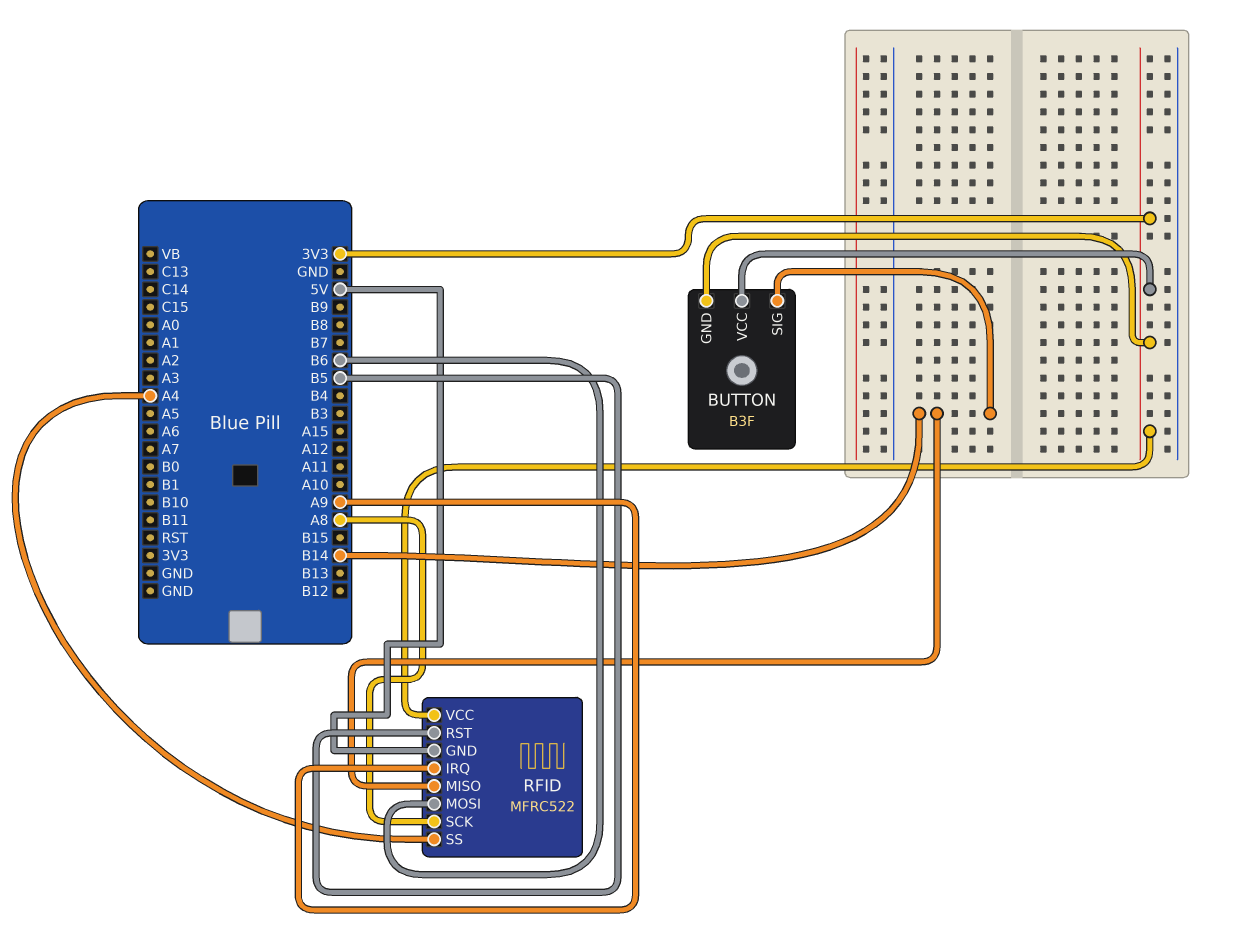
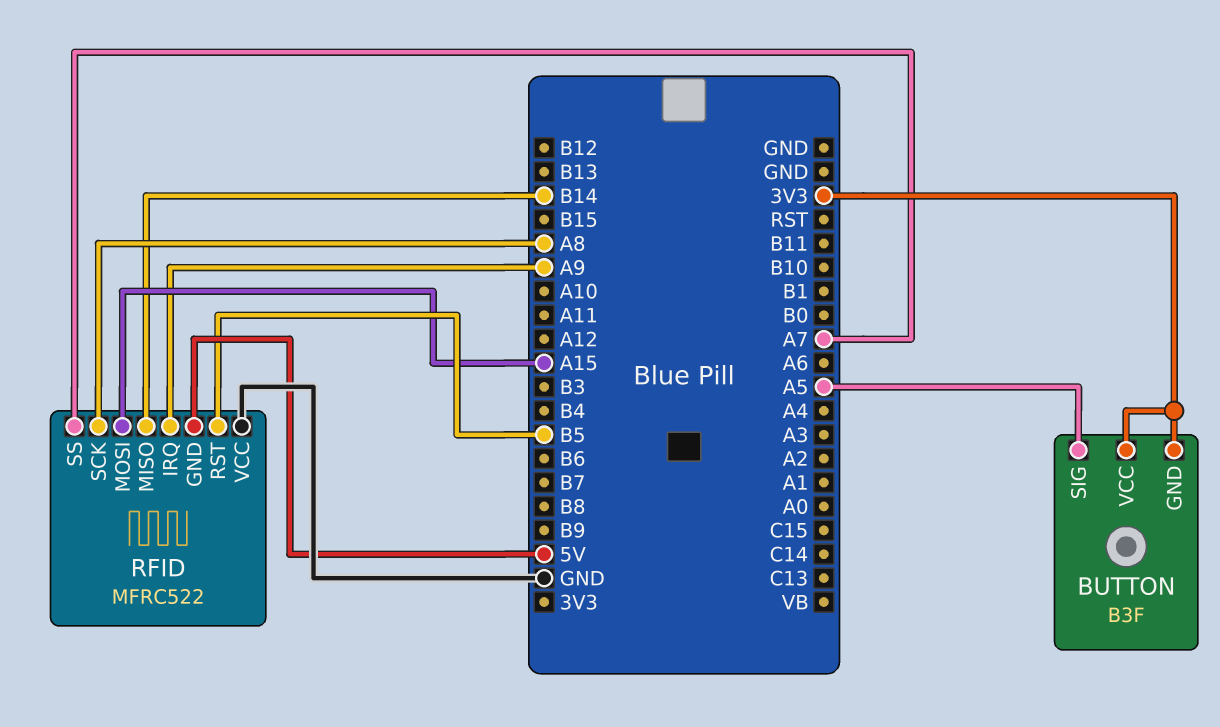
BUTTON pin SIG: B14 -> A5
RFID pin MOSI: B6 -> A15
RFID pin SS: A4 -> A7
RFID pin VCC: 3V3 -> GND

